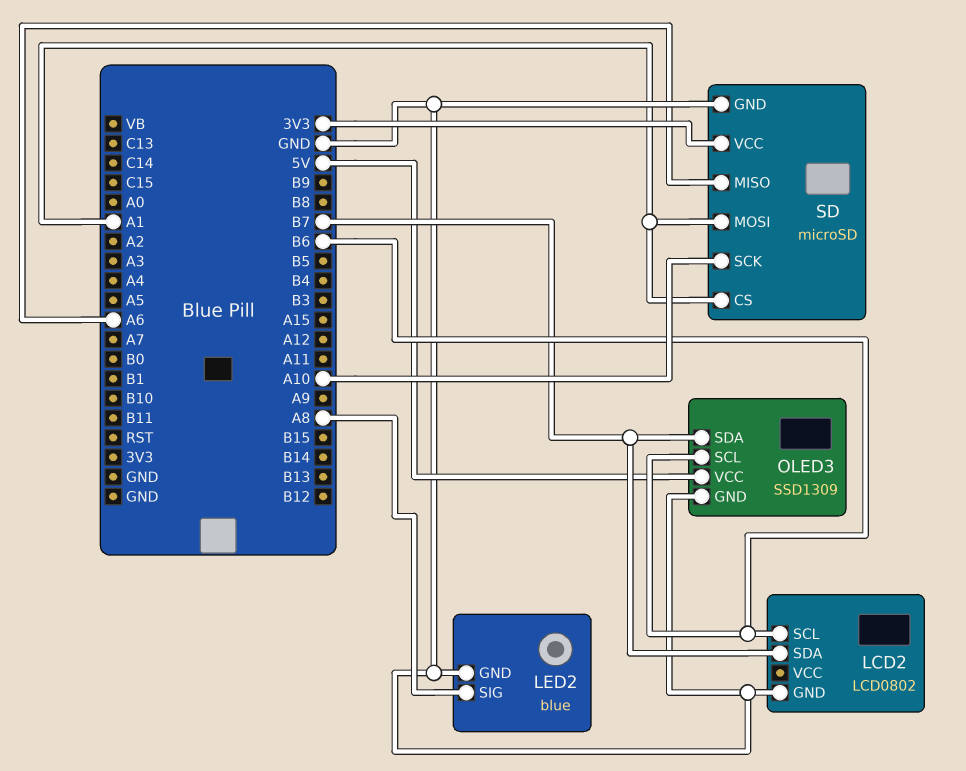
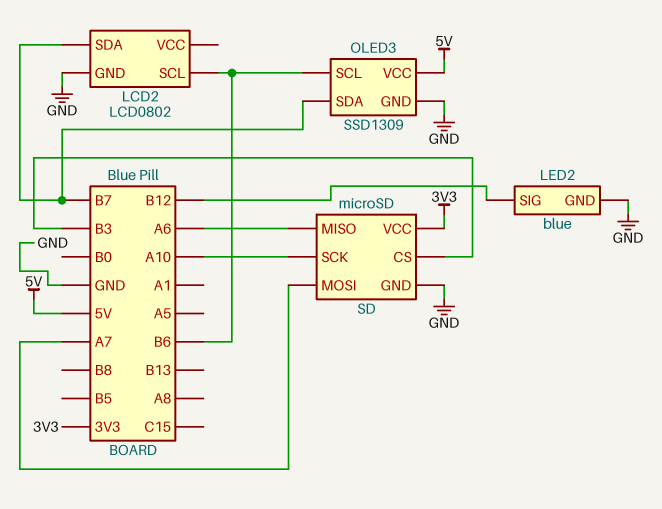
LED2 pin SIG: A8 -> B12
SD pin CS: A1 -> B3
SD pin MOSI: A1 -> A7

